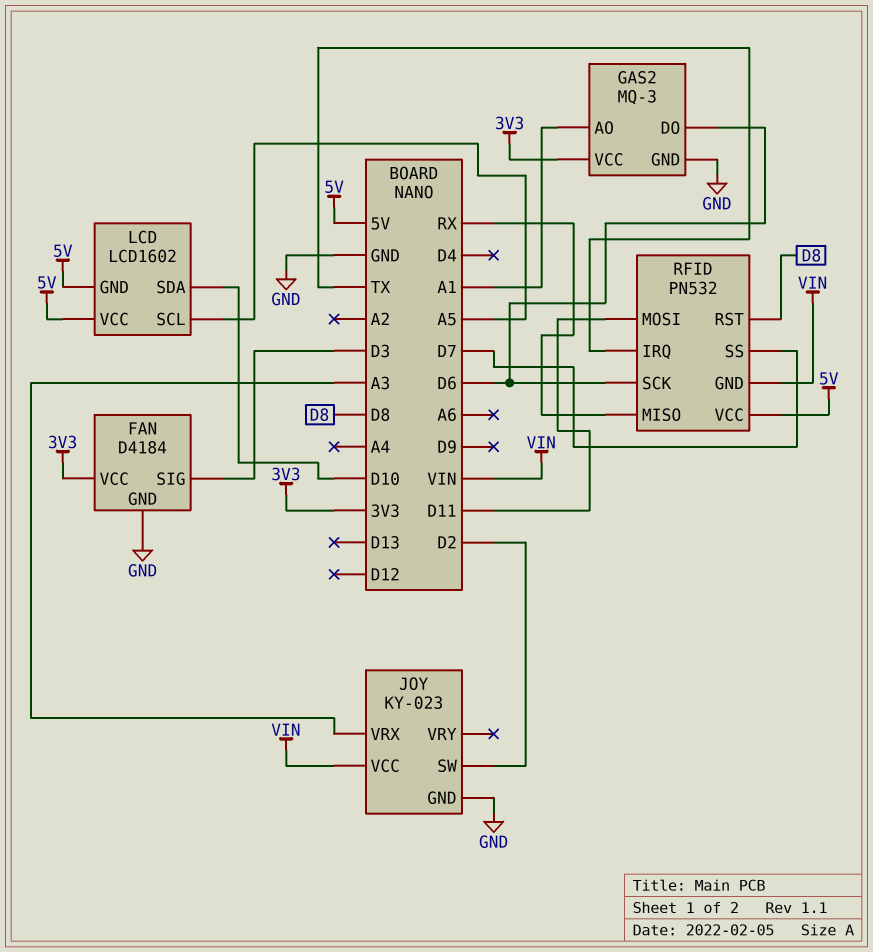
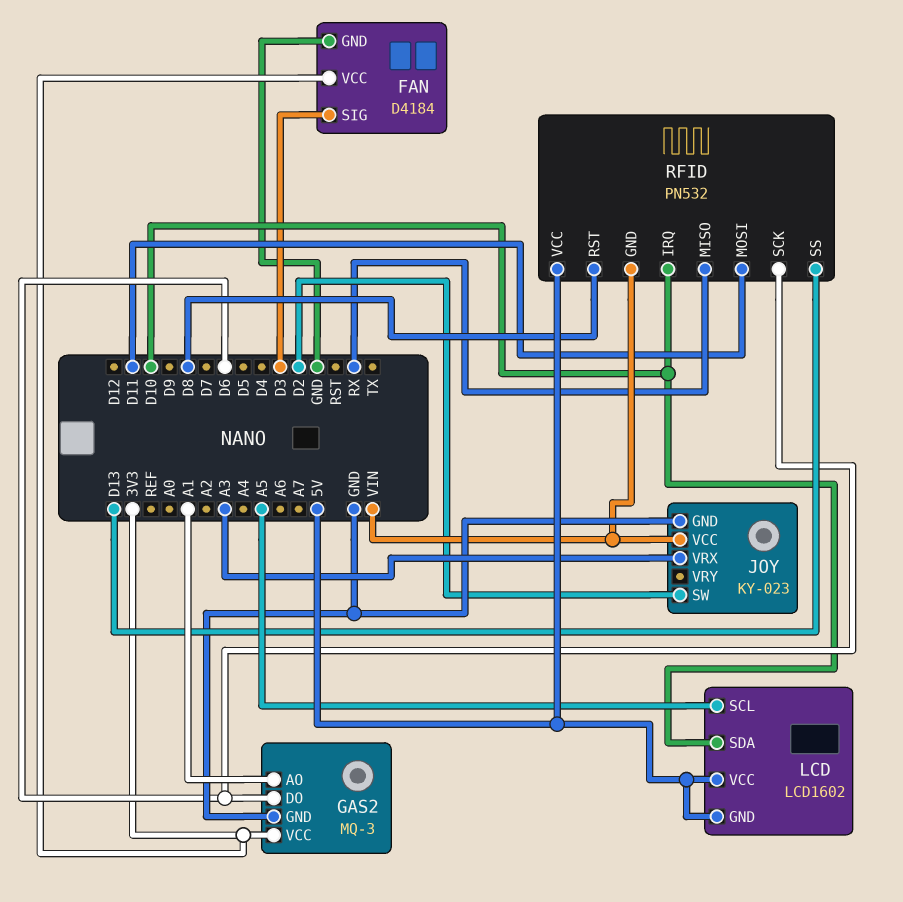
RFID pin IRQ: TX -> D10
RFID pin SS: D7 -> D13

